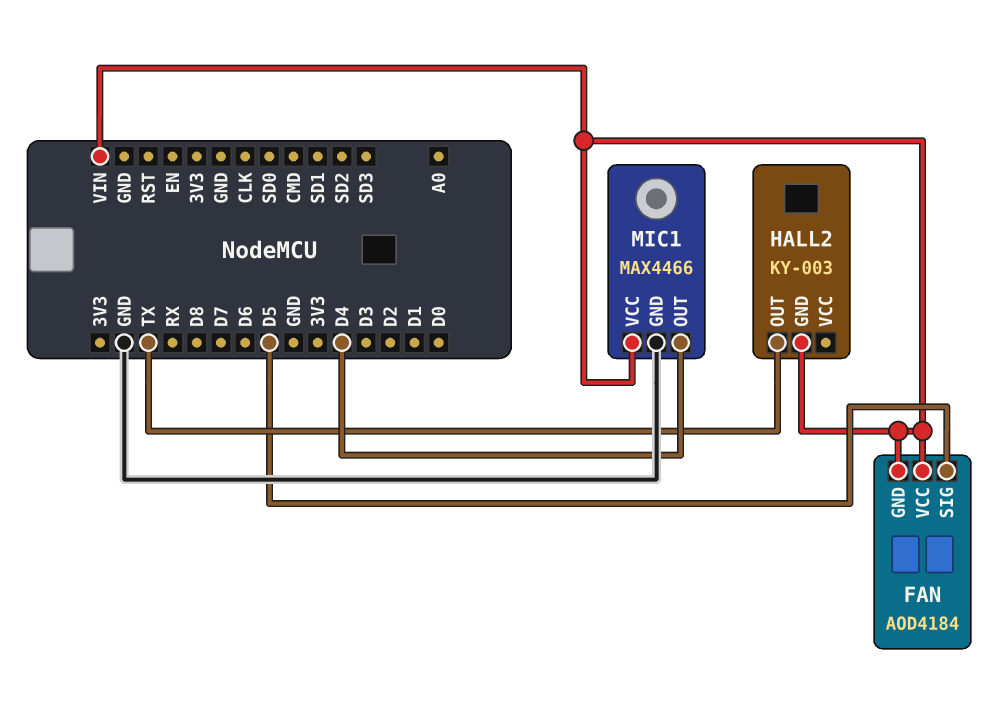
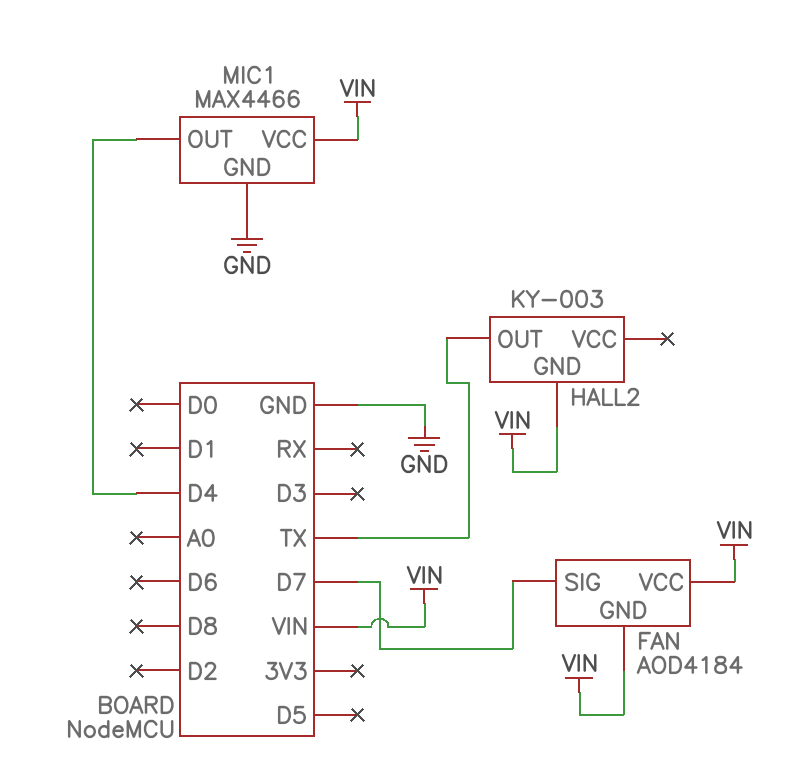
FAN pin SIG: D5 -> D7

